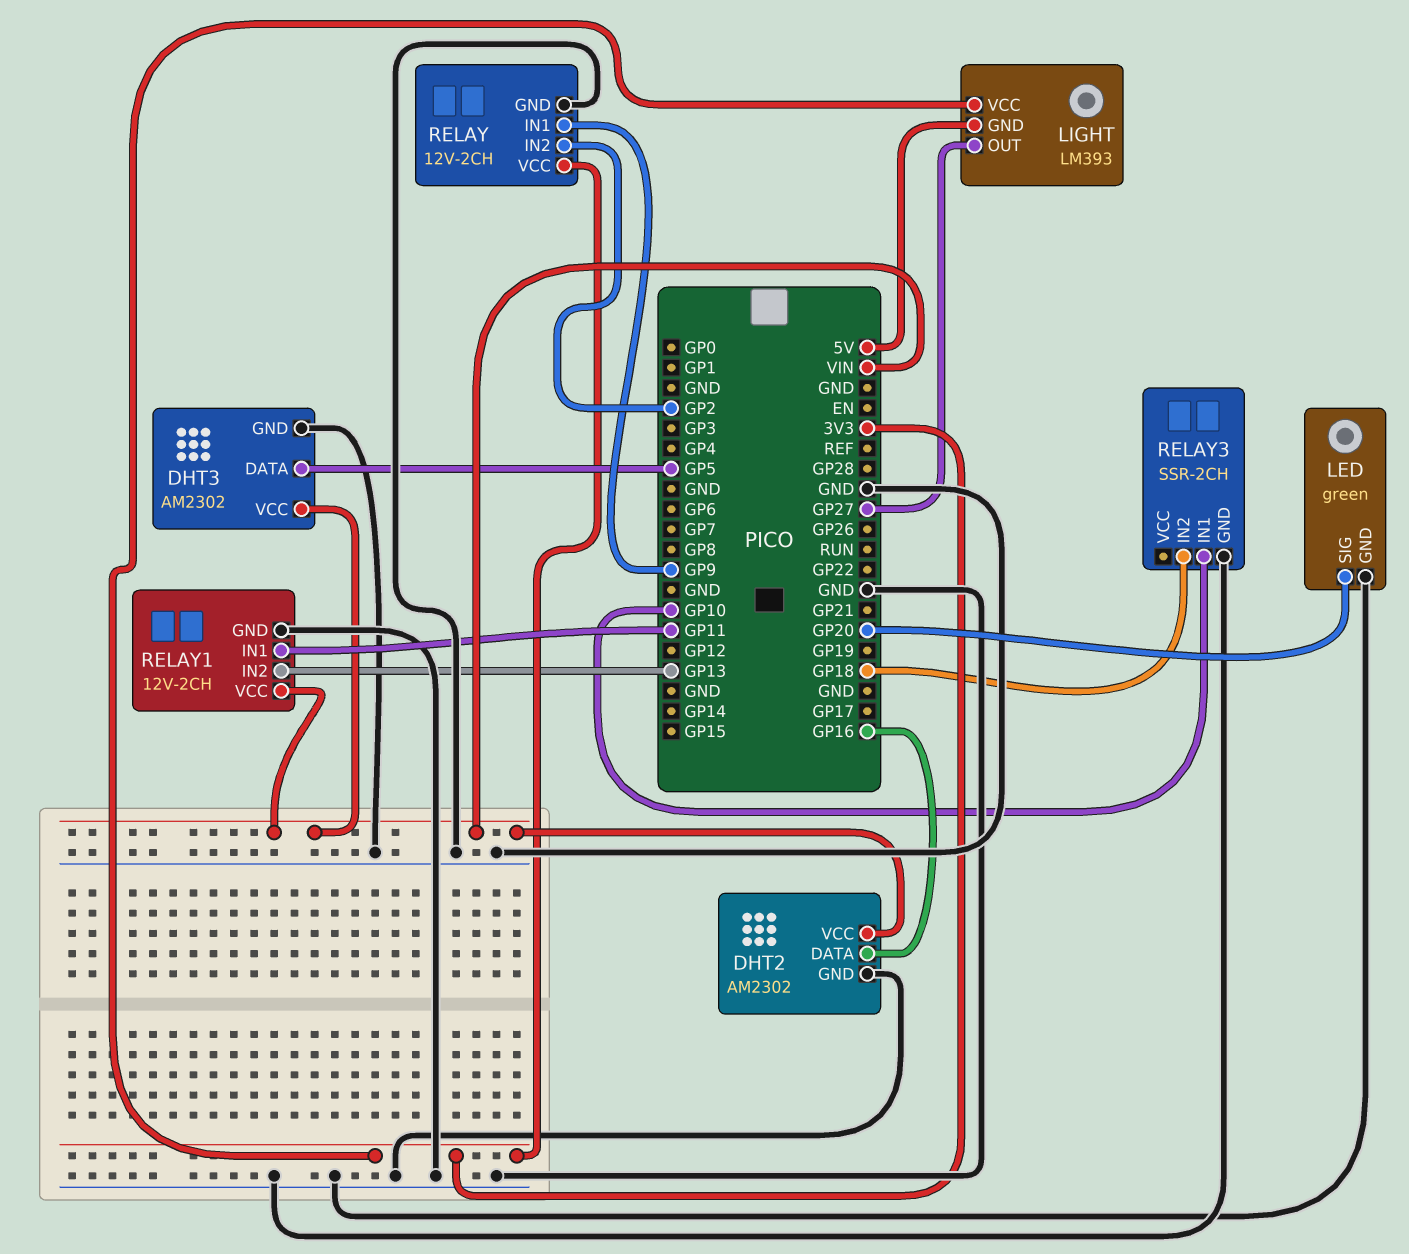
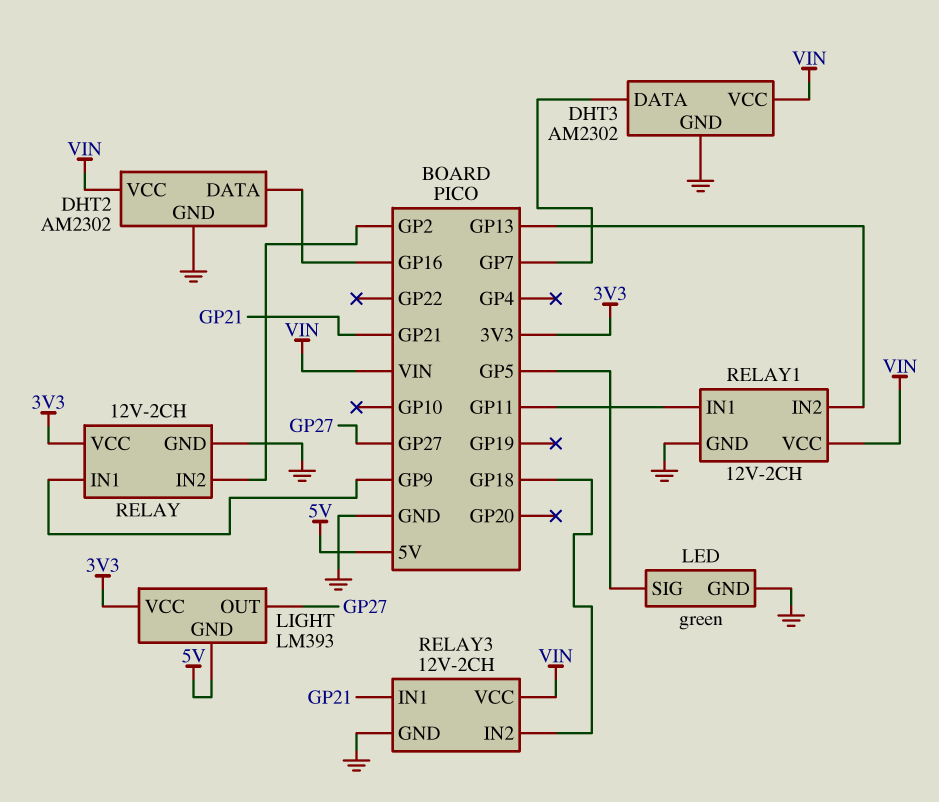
DHT3 pin DATA: GP5 -> GP7
LED pin SIG: GP20 -> GP5
RELAY3: SSR-2CH -> 12V-2CH
RELAY3 pin IN1: GP10 -> GP21
RELAY3 pin VCC: none -> VIN

